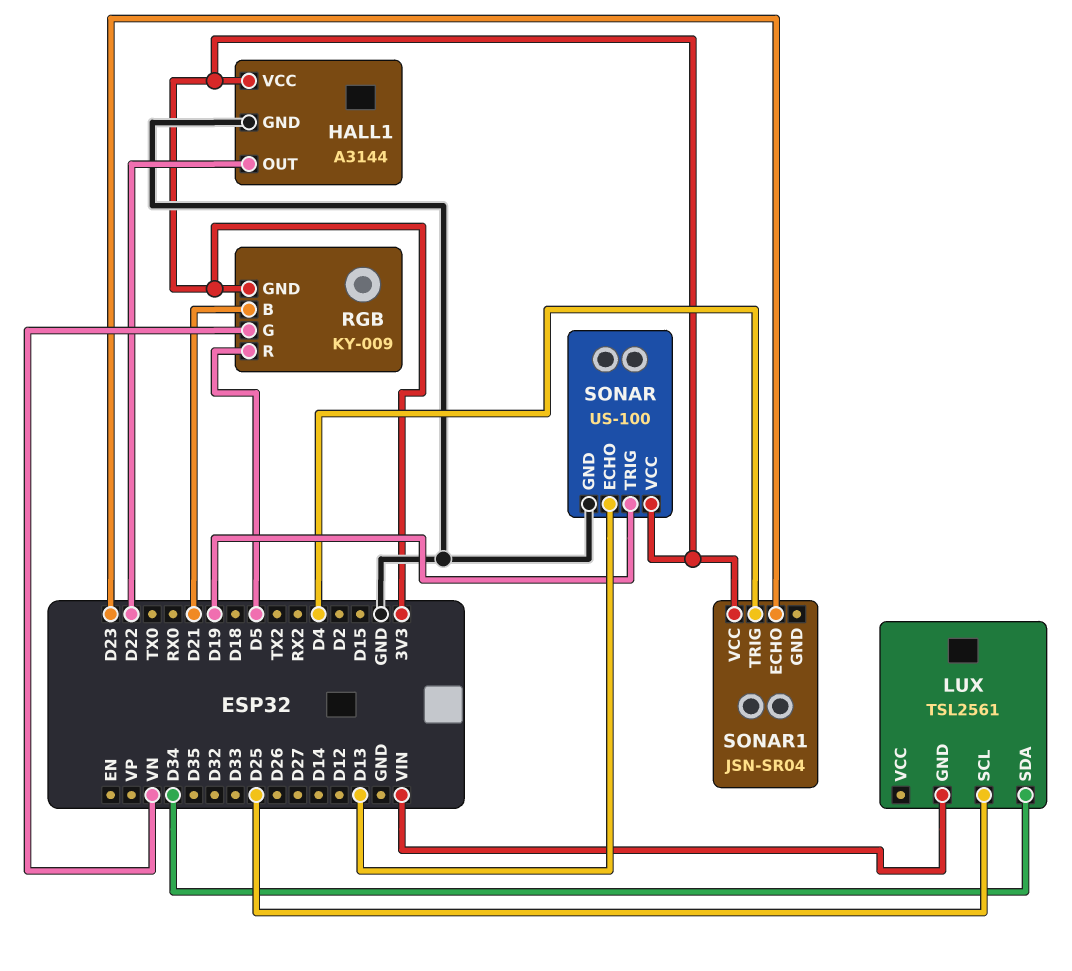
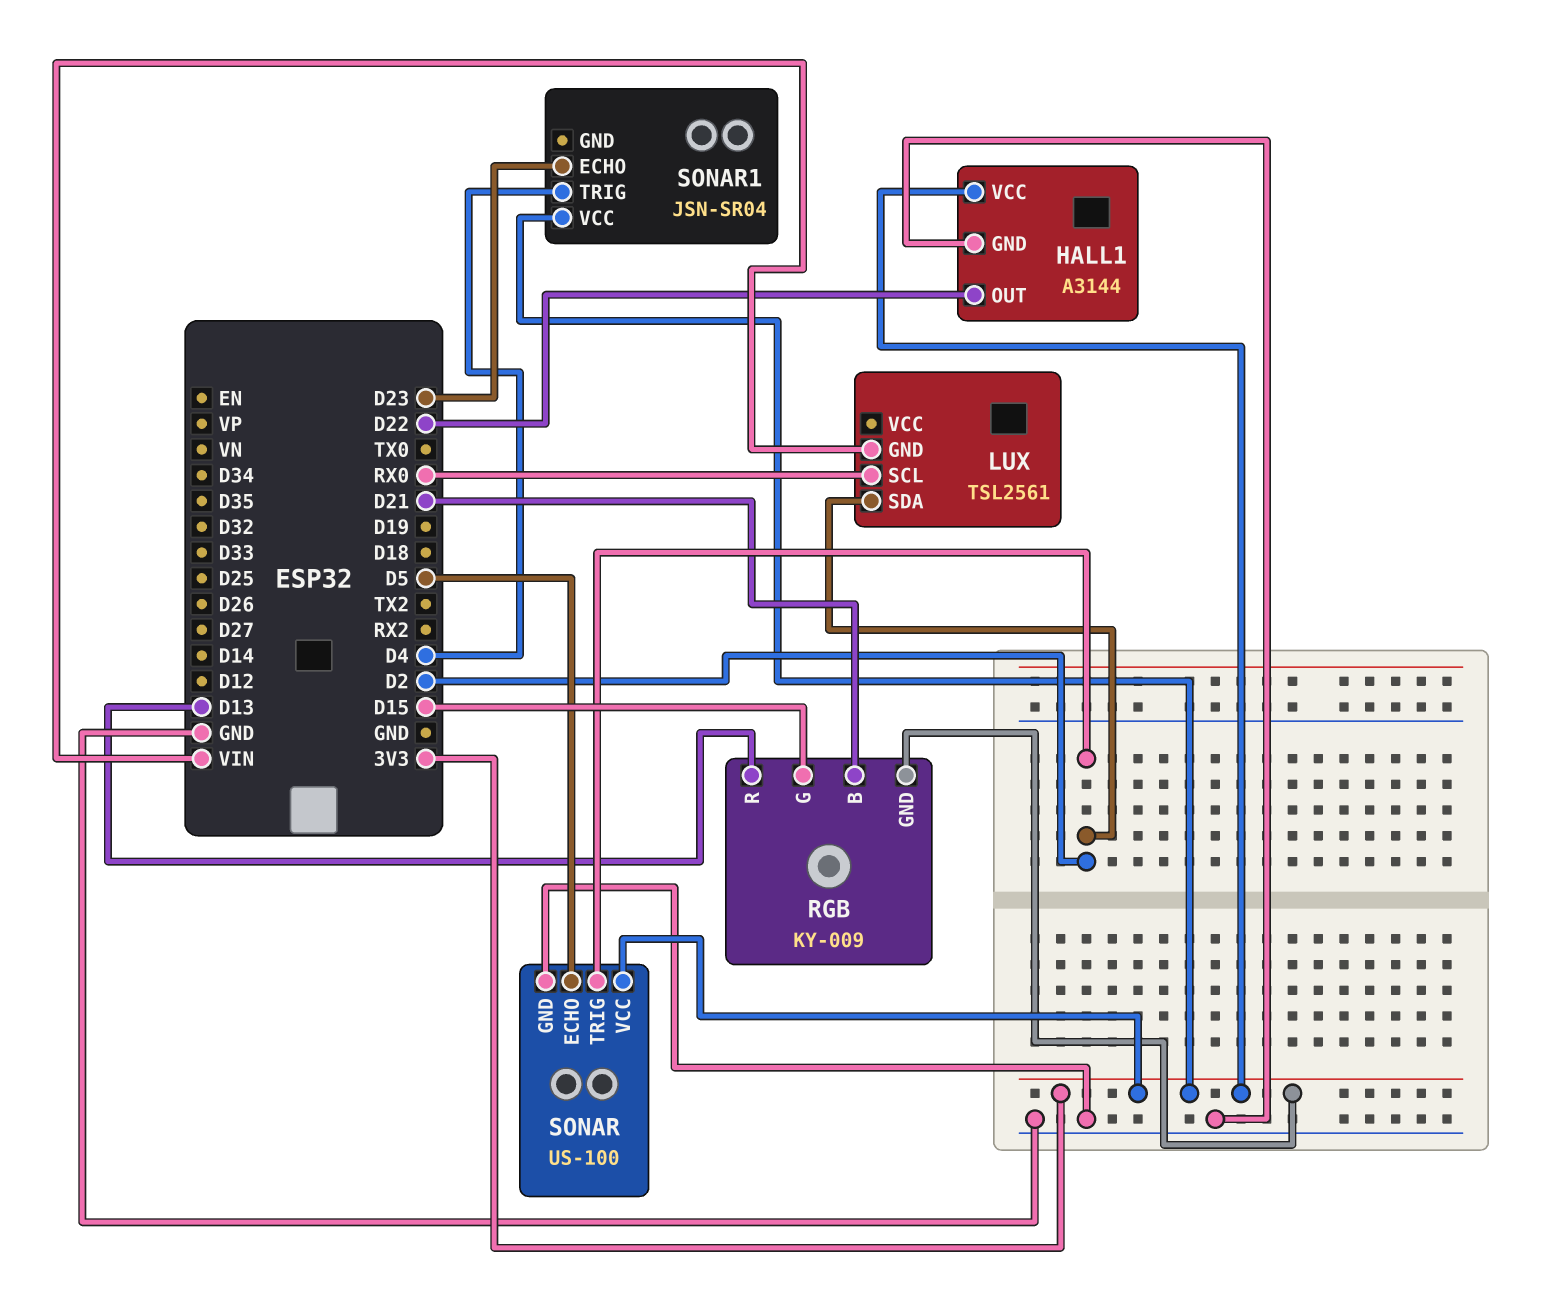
LUX pin SCL: D25 -> RX0
LUX pin SDA: D34 -> D2
RGB pin G: VN -> D15
RGB pin R: D5 -> D13
SONAR pin ECHO: D13 -> D5
SONAR pin TRIG: D19 -> D2

